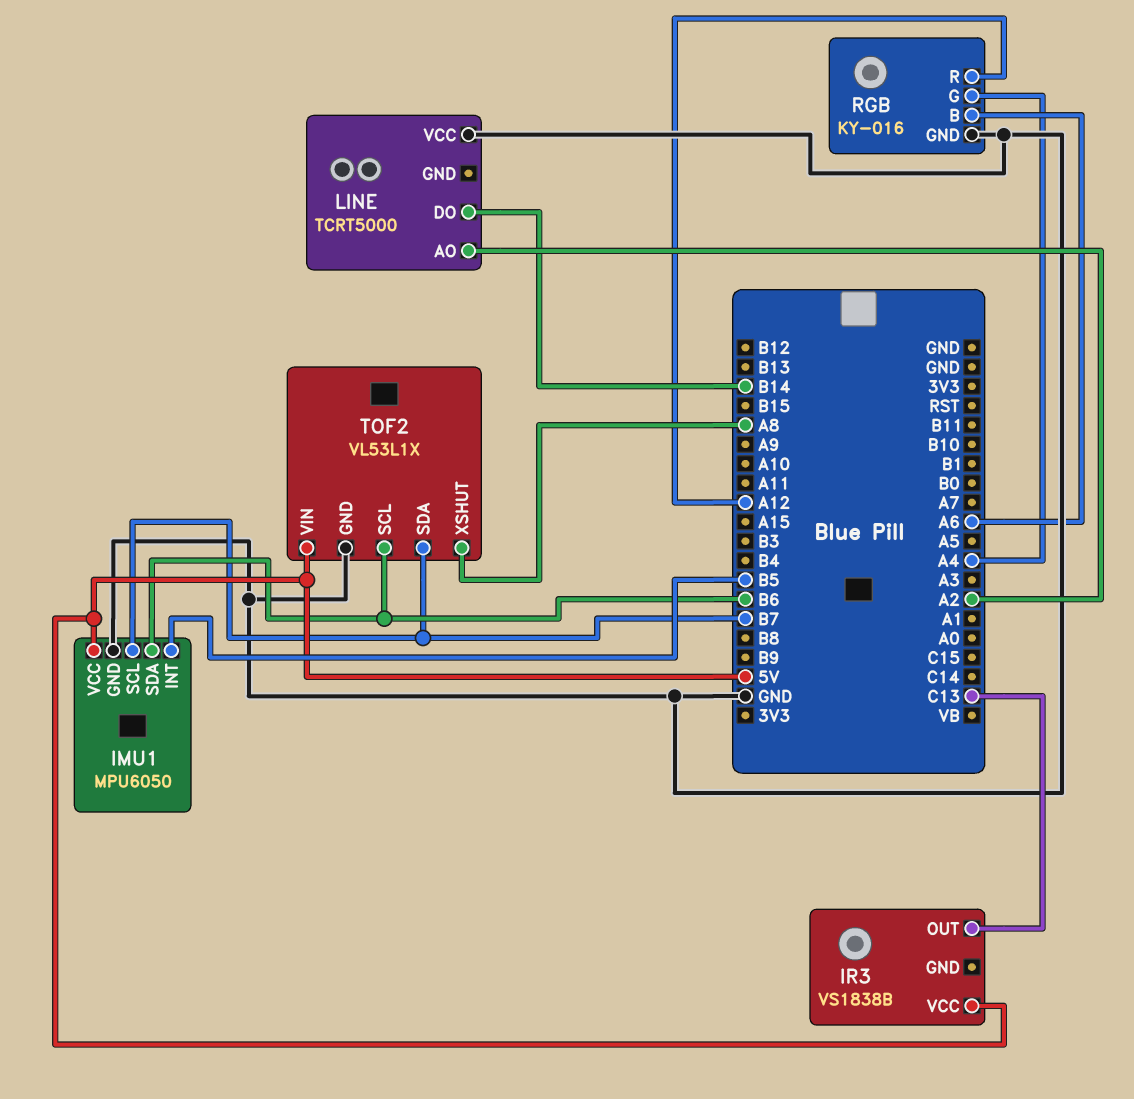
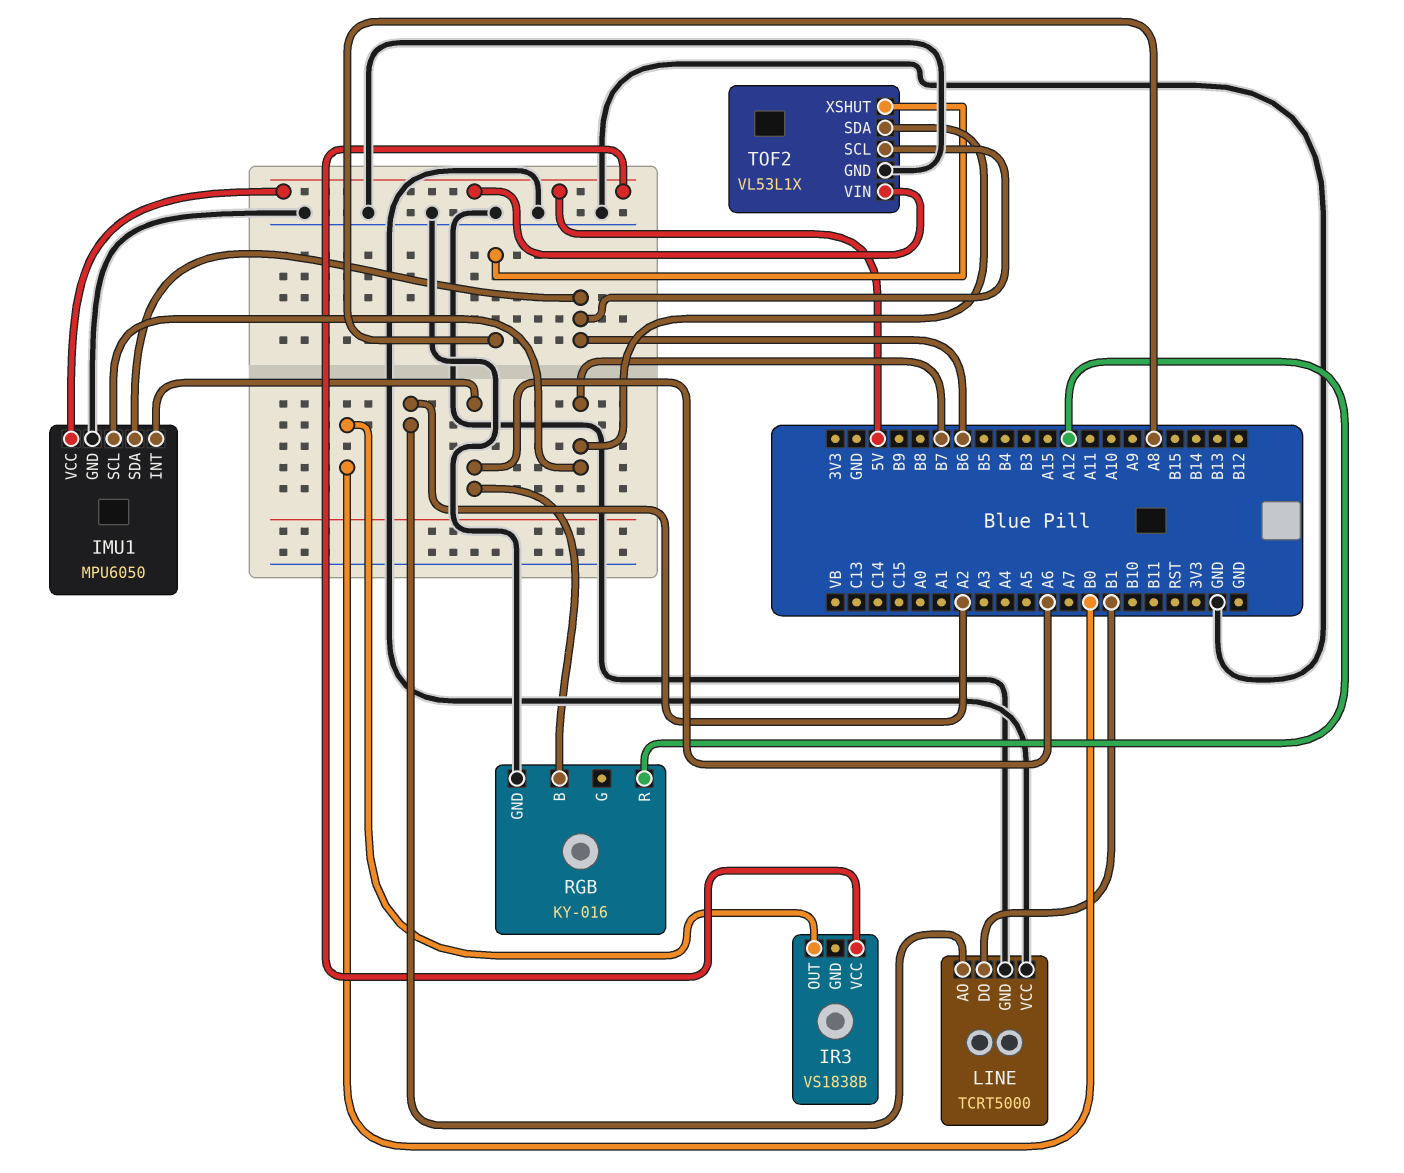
IMU1 pin INT: B5 -> A6
IR3 pin OUT: C13 -> B0
LINE pin DO: B14 -> B1
LINE pin GND: none -> GND
RGB pin G: A4 -> none

